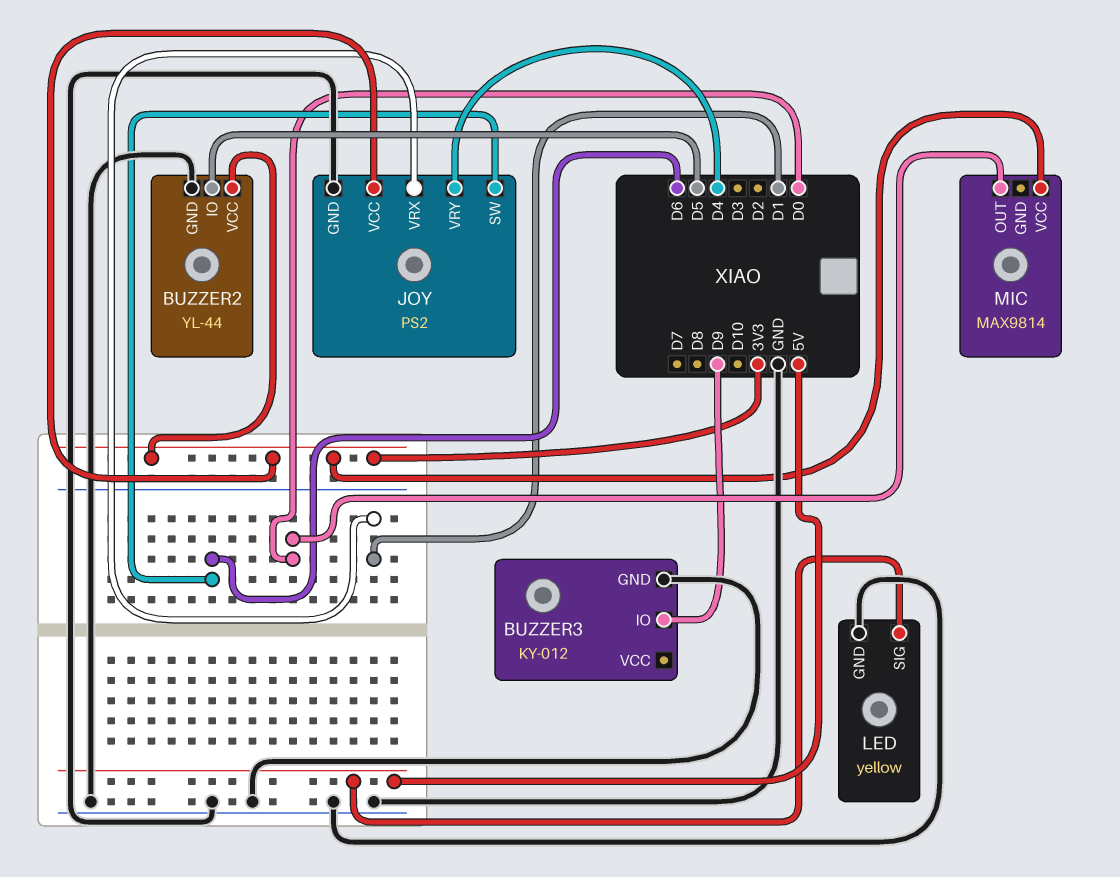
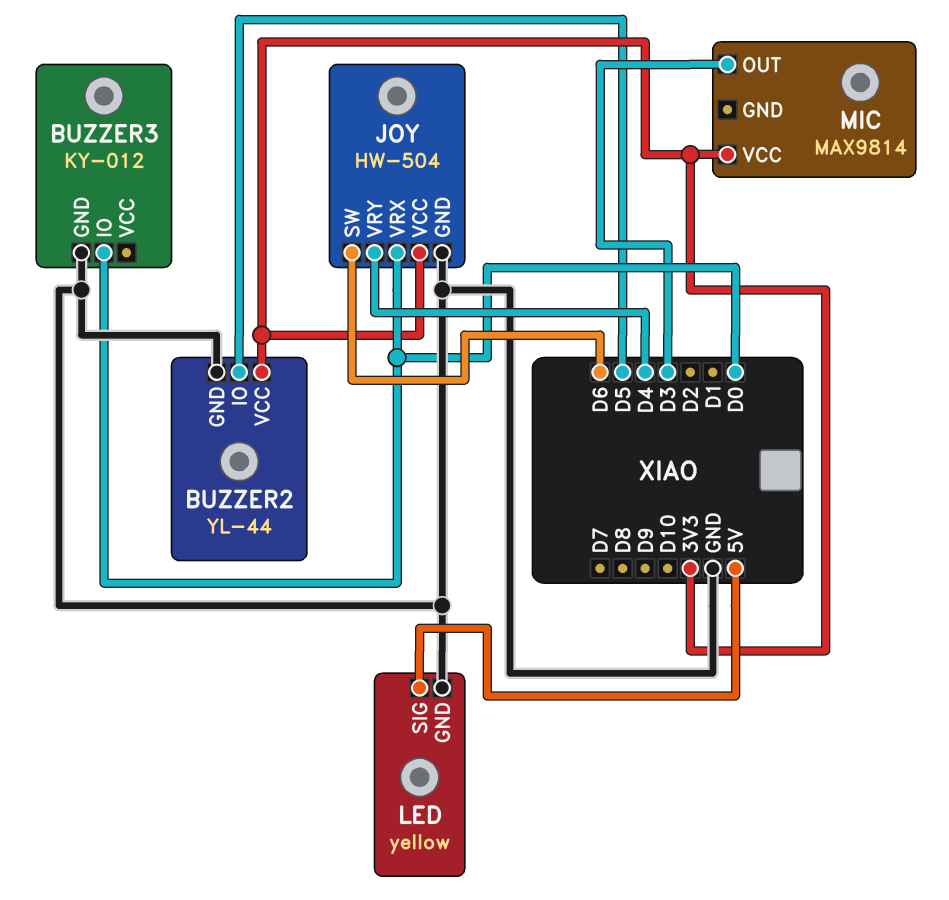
BUZZER3 pin IO: D9 -> D0
JOY: PS2 -> HW-504
JOY pin VRX: D1 -> D0
MIC pin OUT: D0 -> D3

